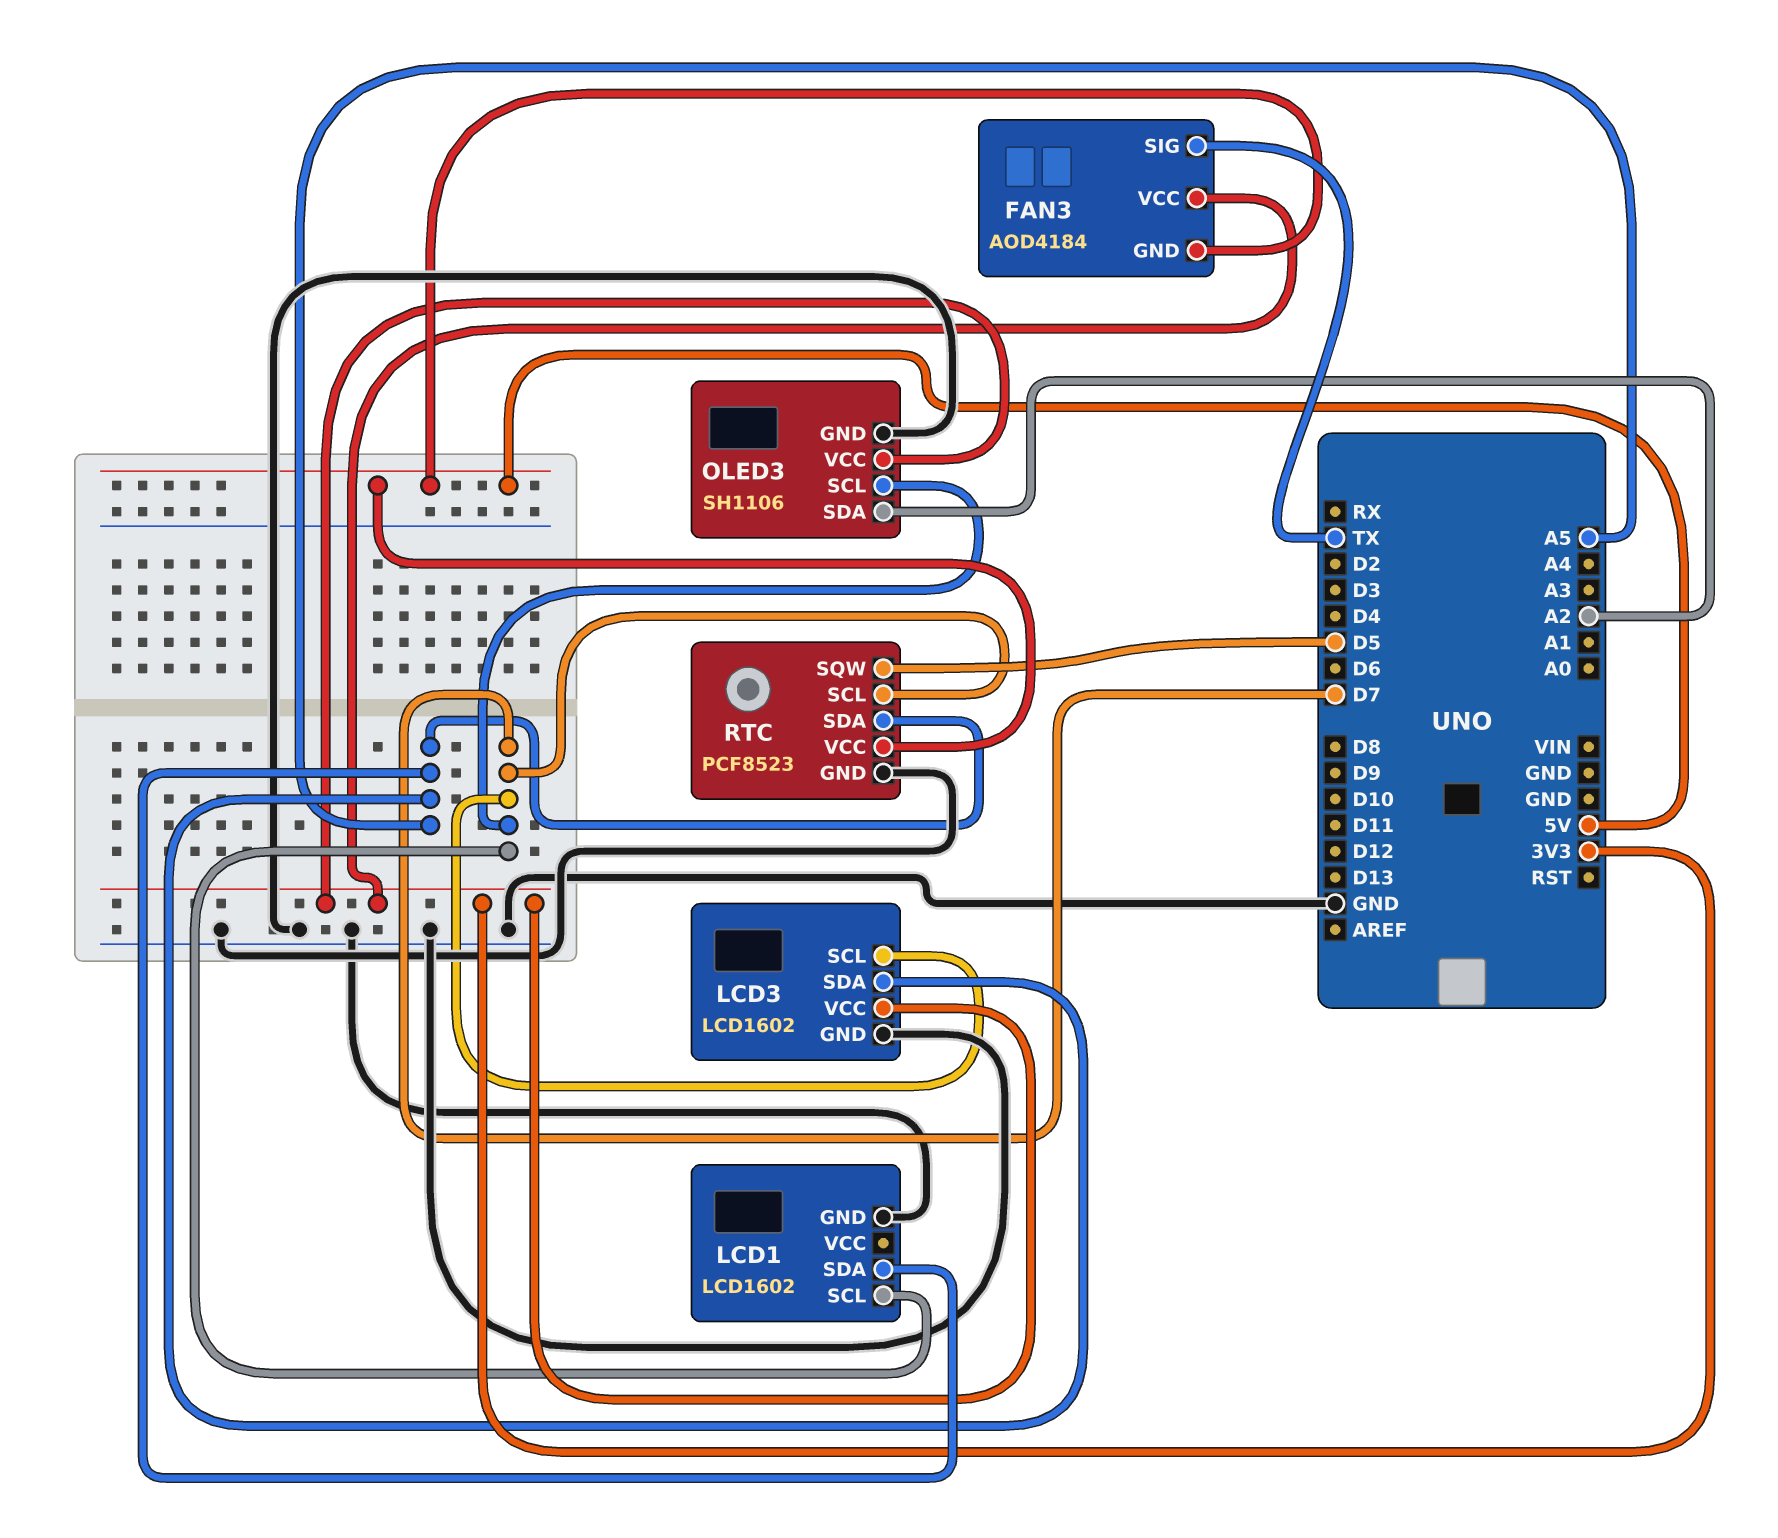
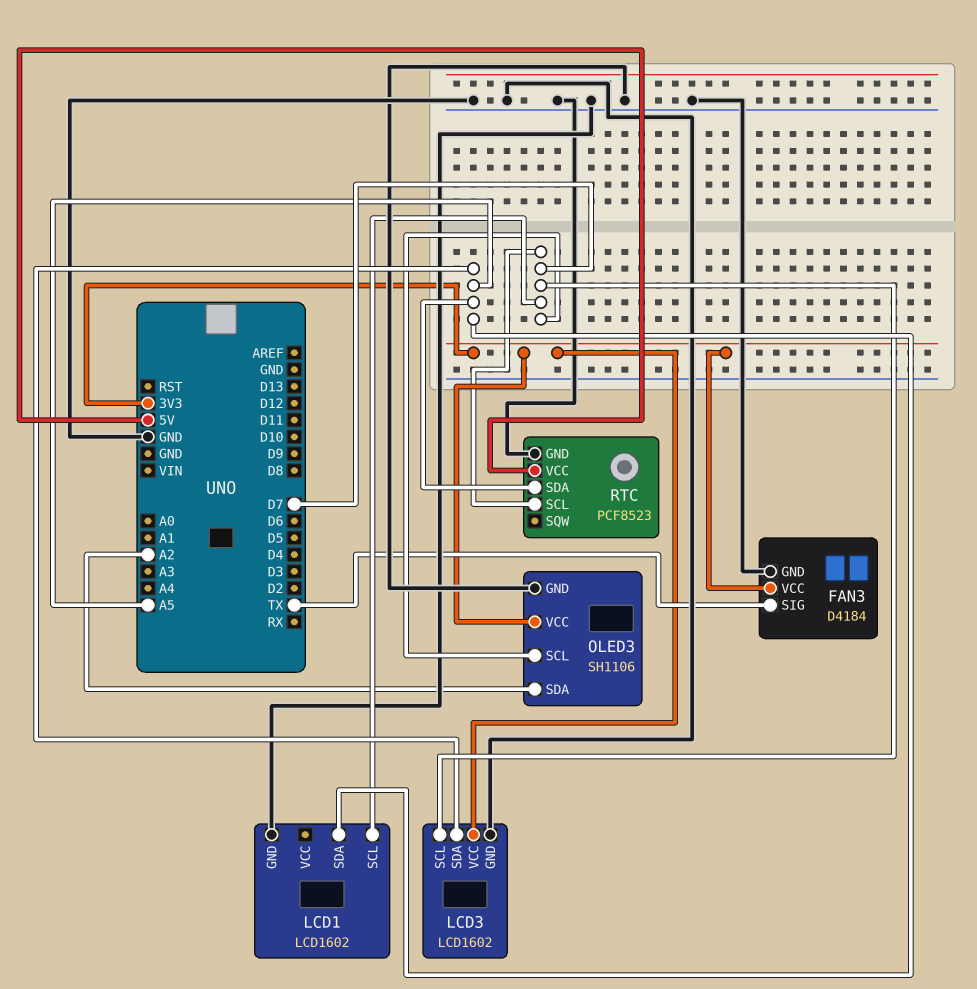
FAN3: AOD4184 -> D4184
FAN3 pin GND: 5V -> GND
RTC pin SQW: D5 -> none

